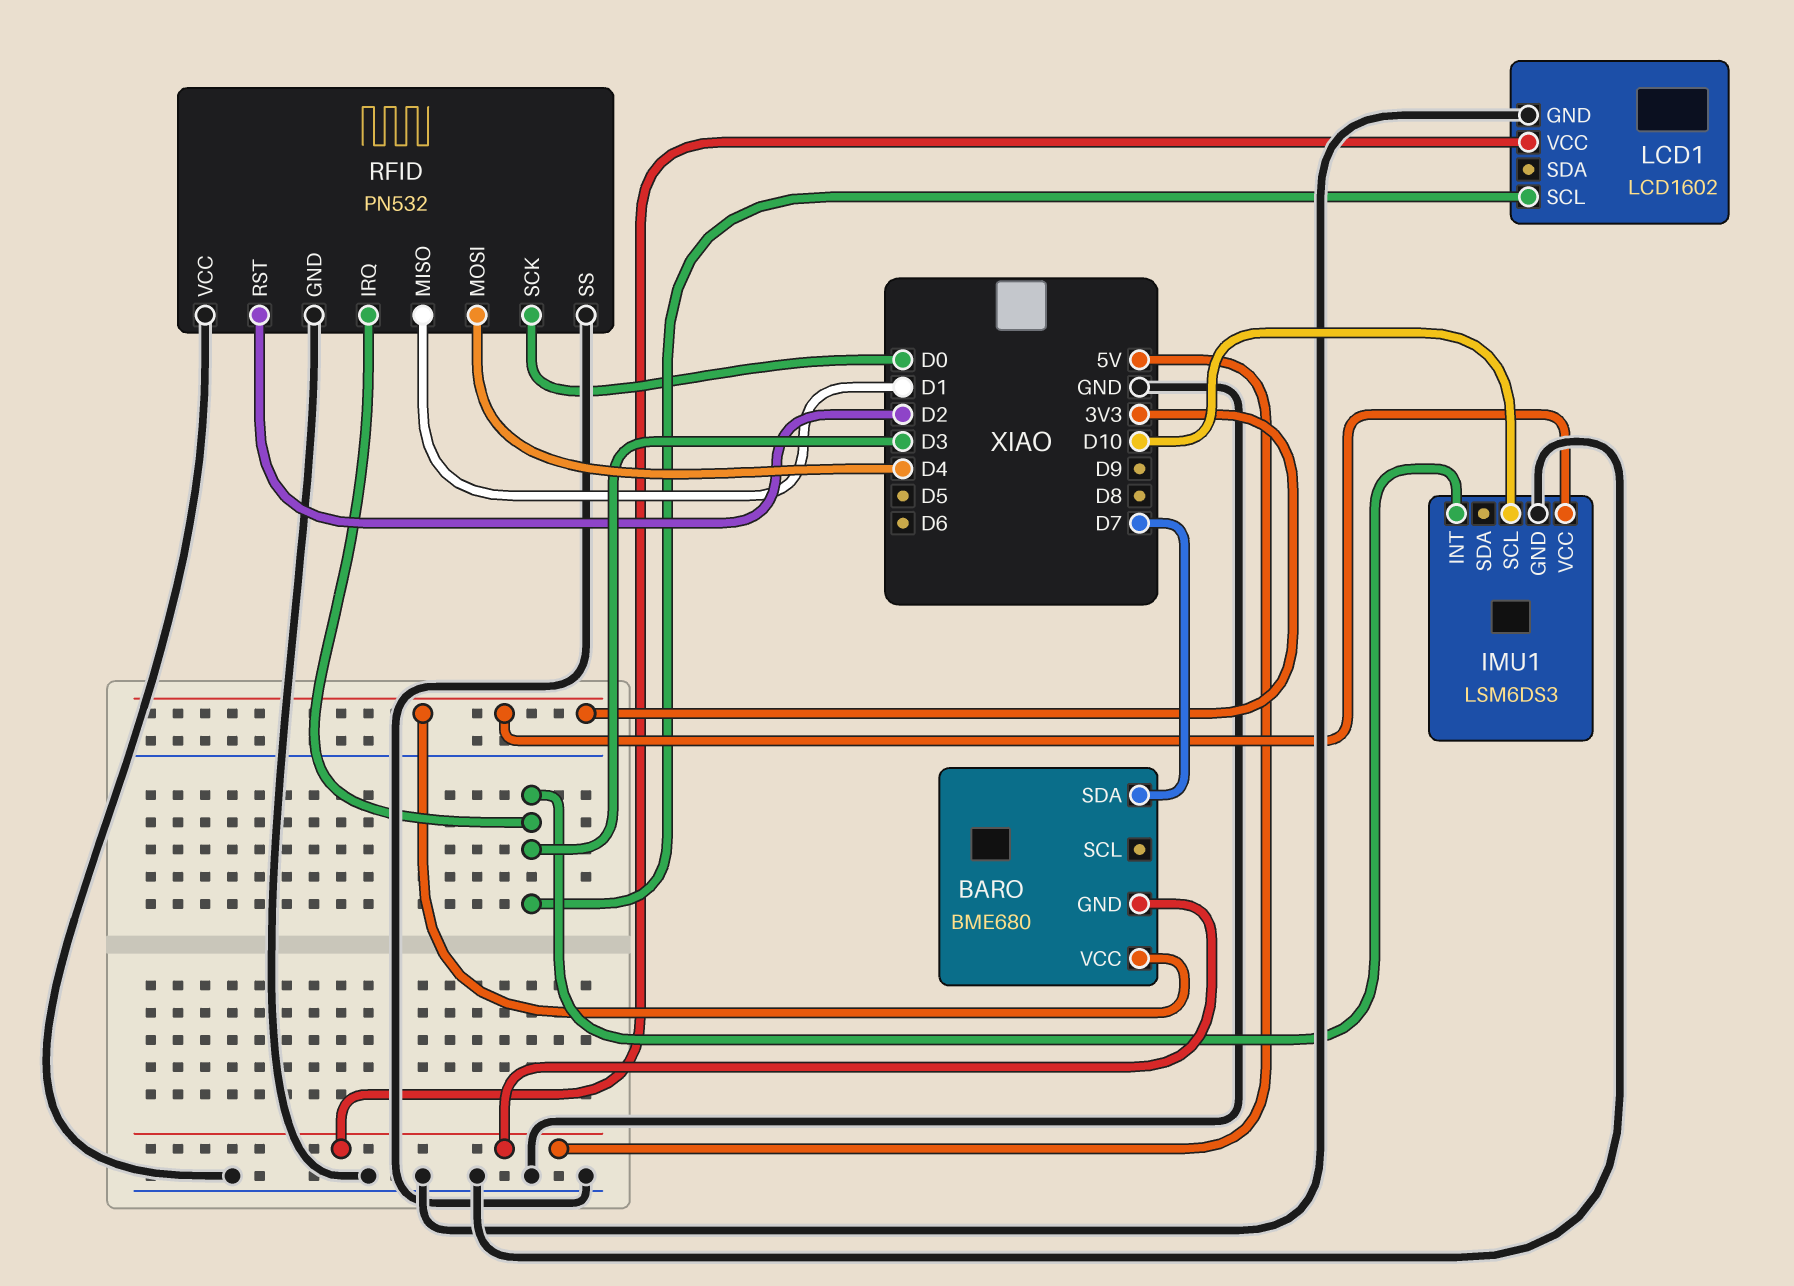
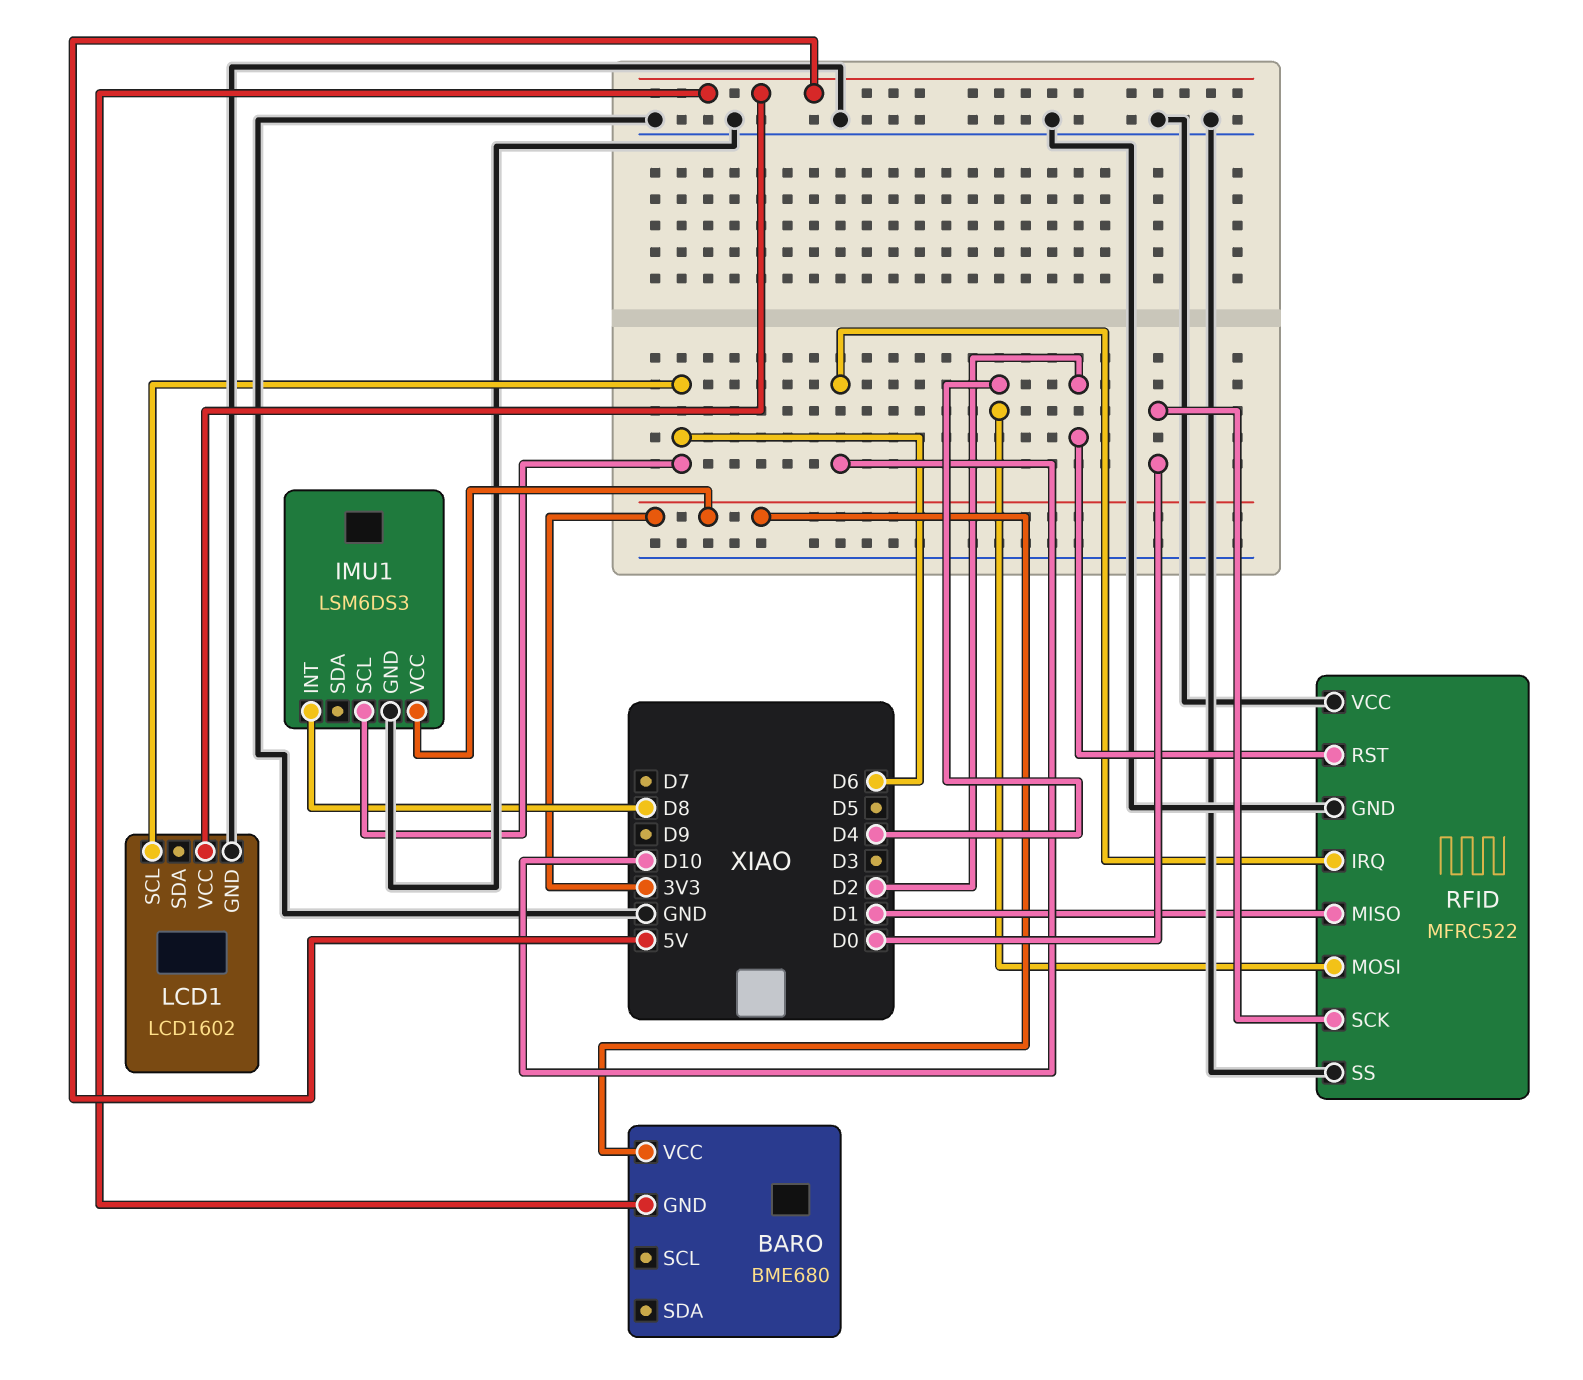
BARO pin SDA: D7 -> none
IMU1 pin INT: D3 -> D8
IMU1 pin SCL: D10 -> D6
LCD1 pin SCL: D3 -> D6
RFID: PN532 -> MFRC522
RFID pin IRQ: D3 -> D10

